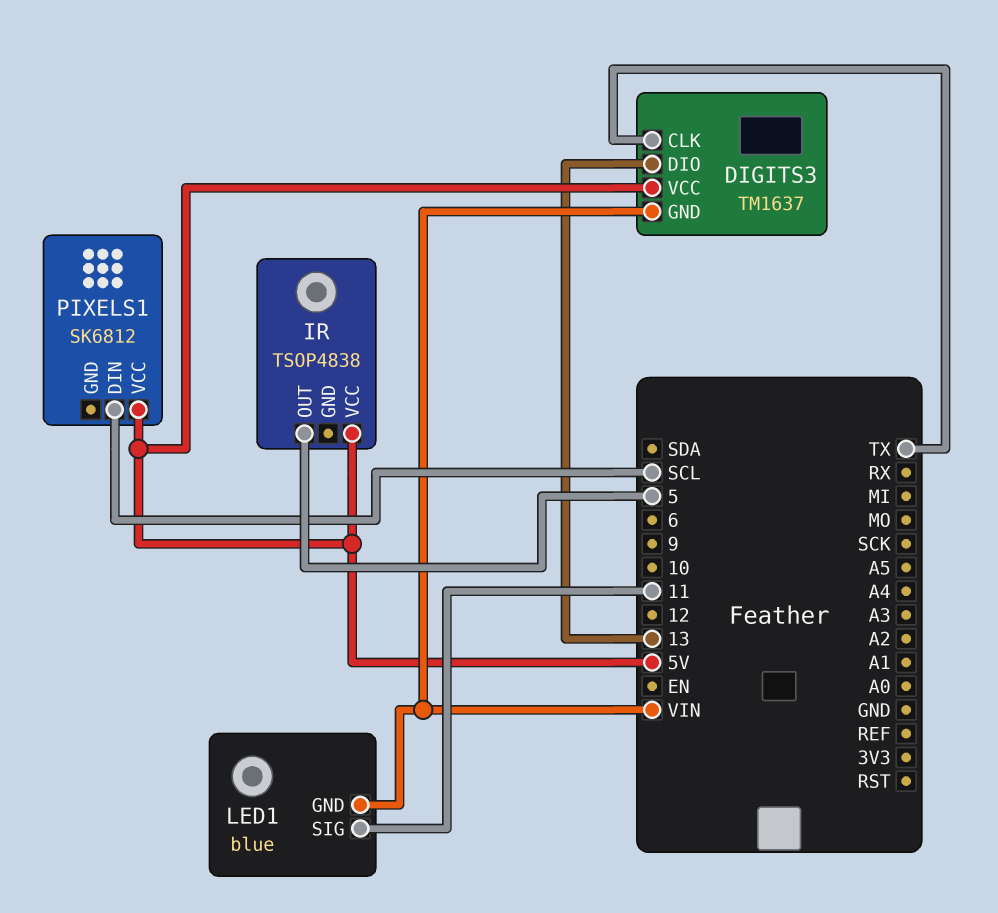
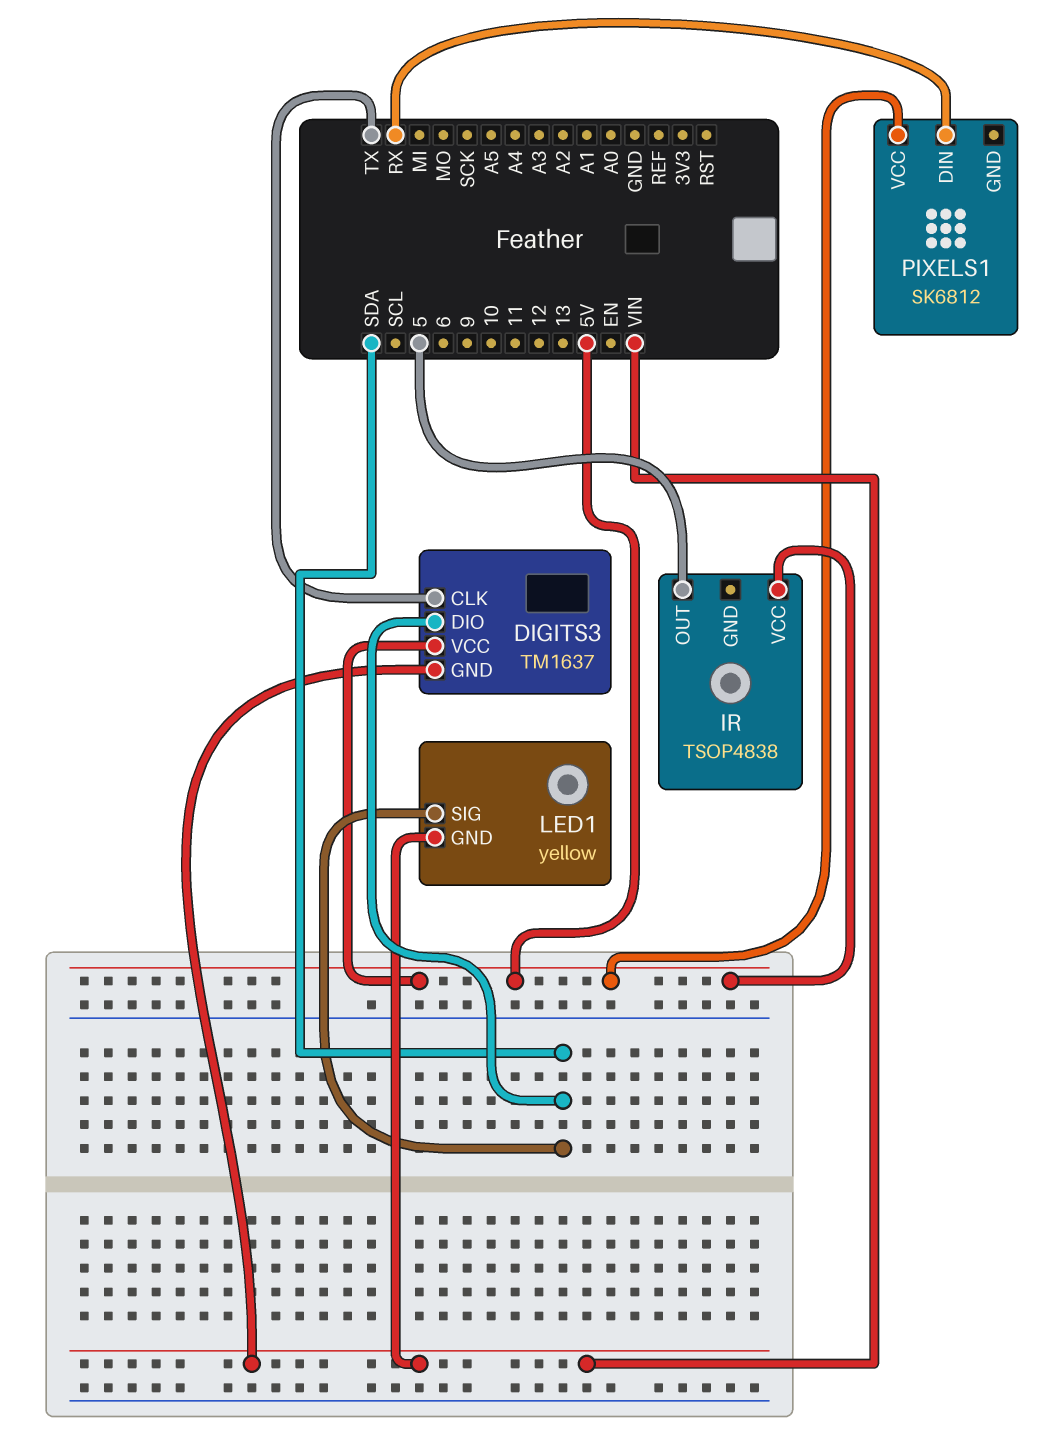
DIGITS3 pin DIO: 13 -> SDA
LED1: blue -> yellow
LED1 pin SIG: 11 -> SDA
PIXELS1 pin DIN: SCL -> RX

